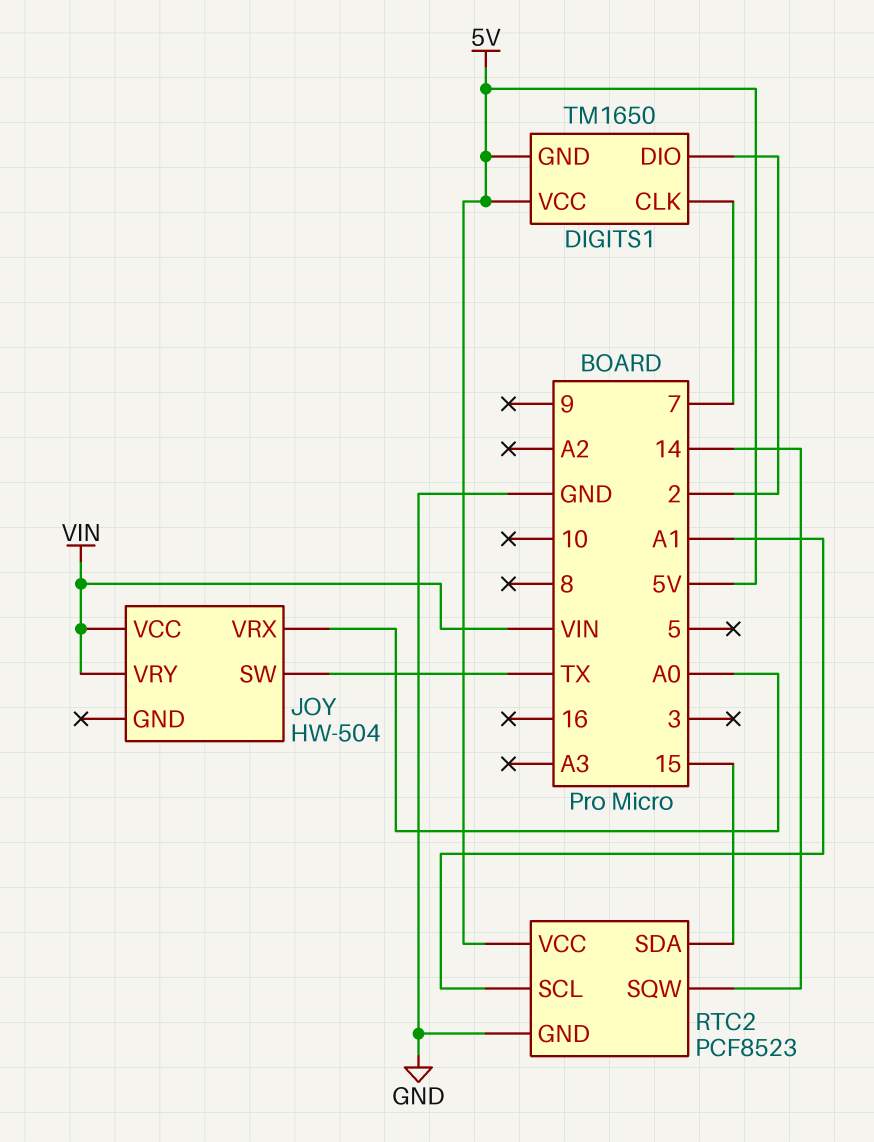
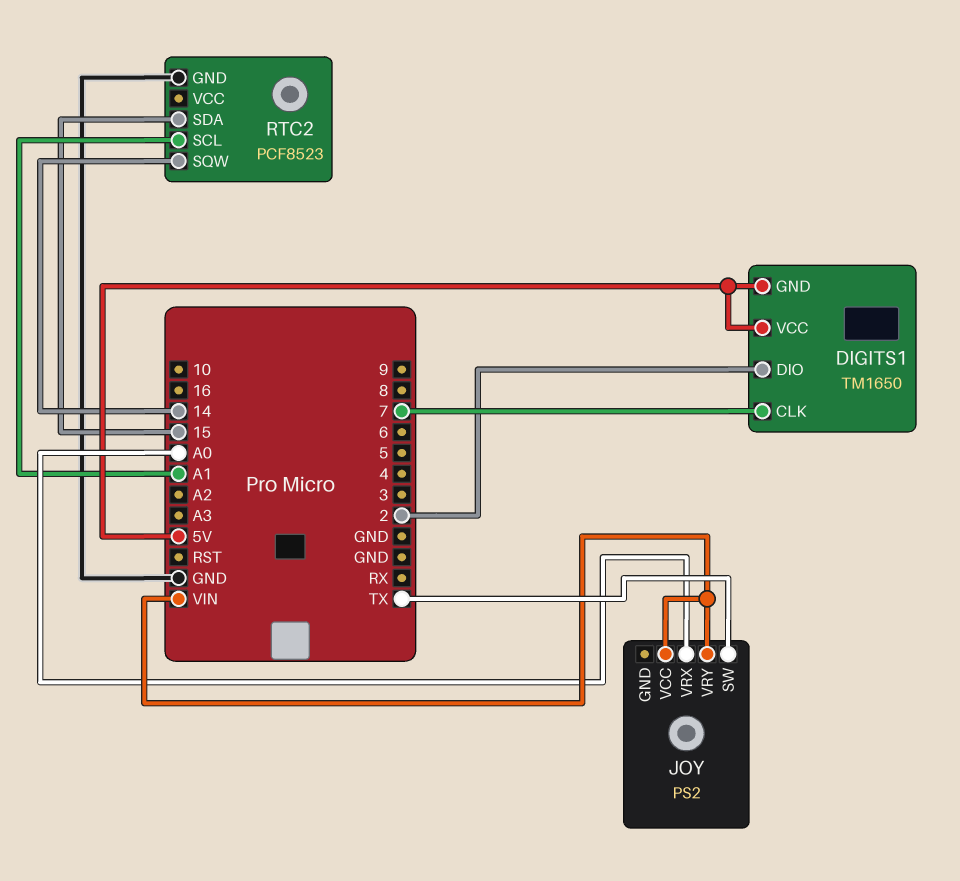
JOY: HW-504 -> PS2
RTC2 pin VCC: 5V -> none

